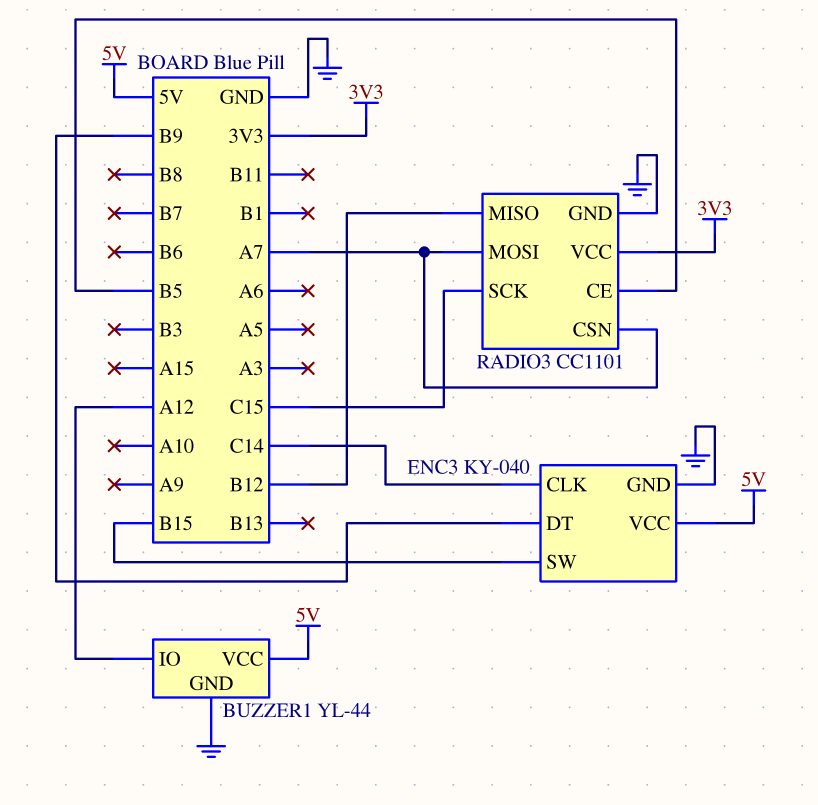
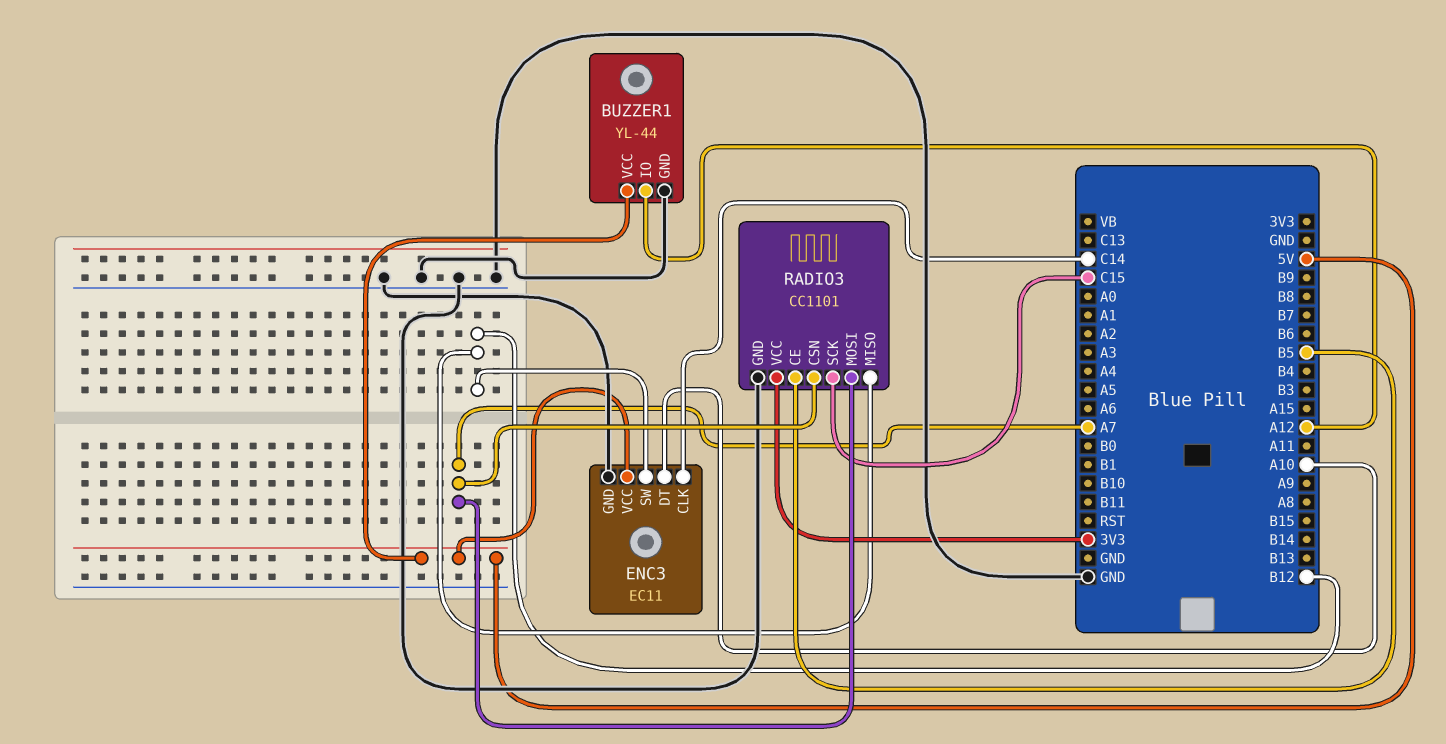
ENC3: KY-040 -> EC11
ENC3 pin DT: B9 -> A10
ENC3 pin SW: B15 -> B12

